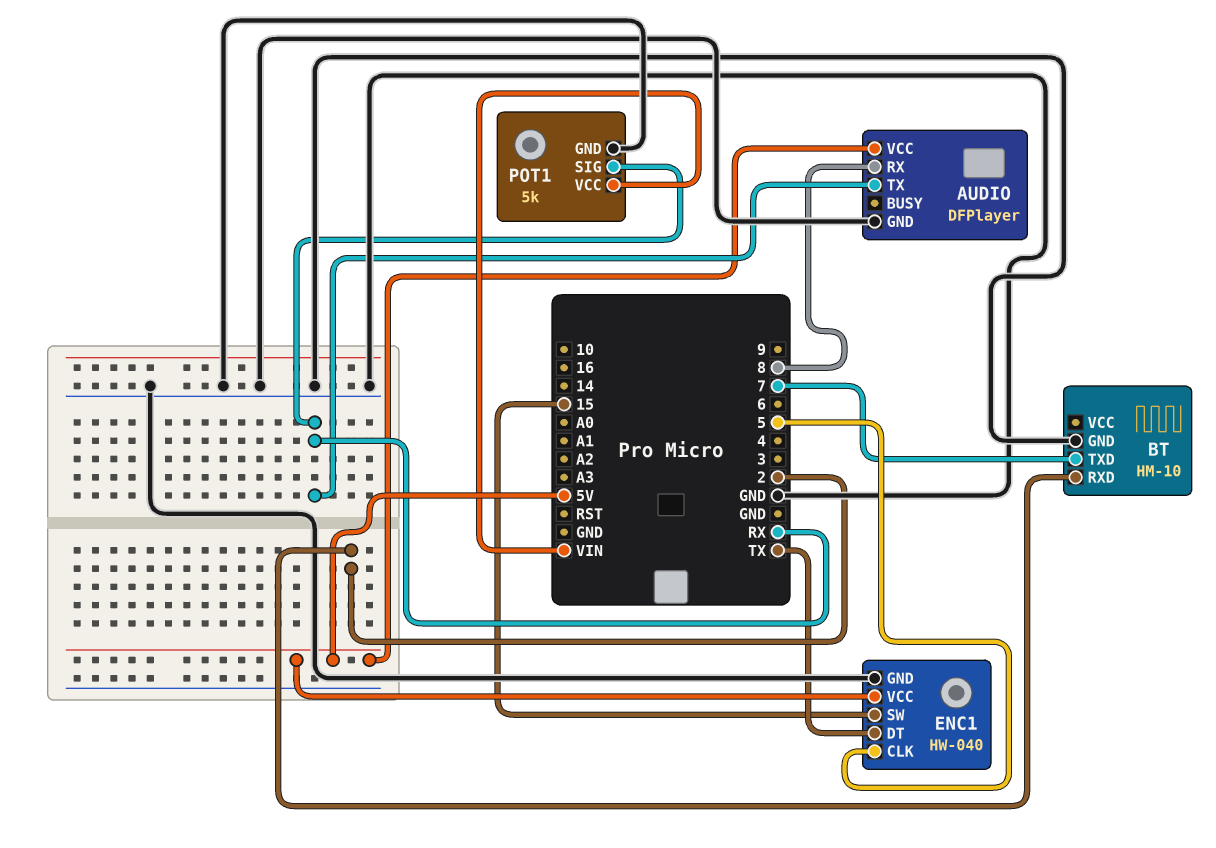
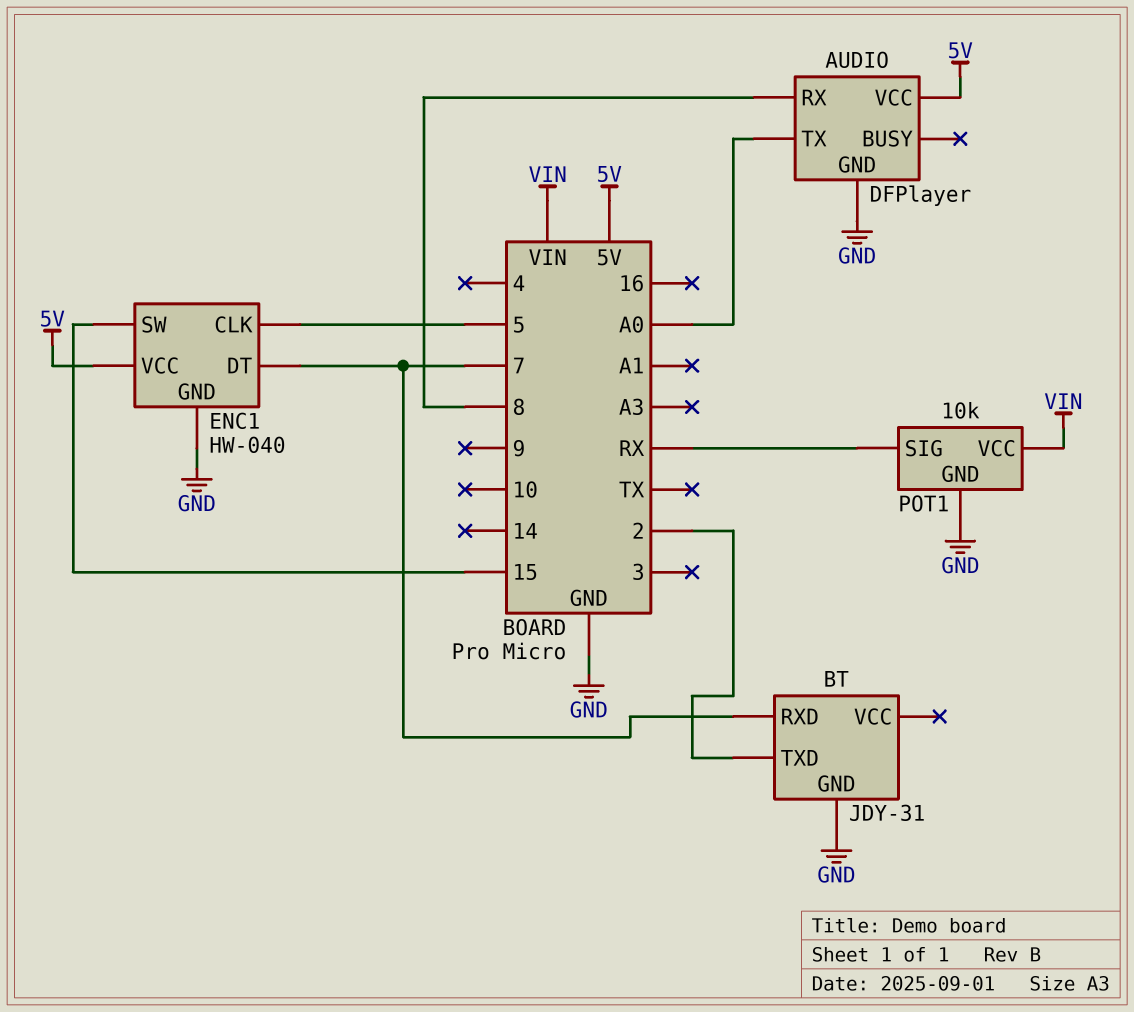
AUDIO pin TX: RX -> A0
BT: HM-10 -> JDY-31
BT pin RXD: 2 -> 7
BT pin TXD: 7 -> 2
ENC1 pin DT: TX -> 7
POT1: 5k -> 10k

